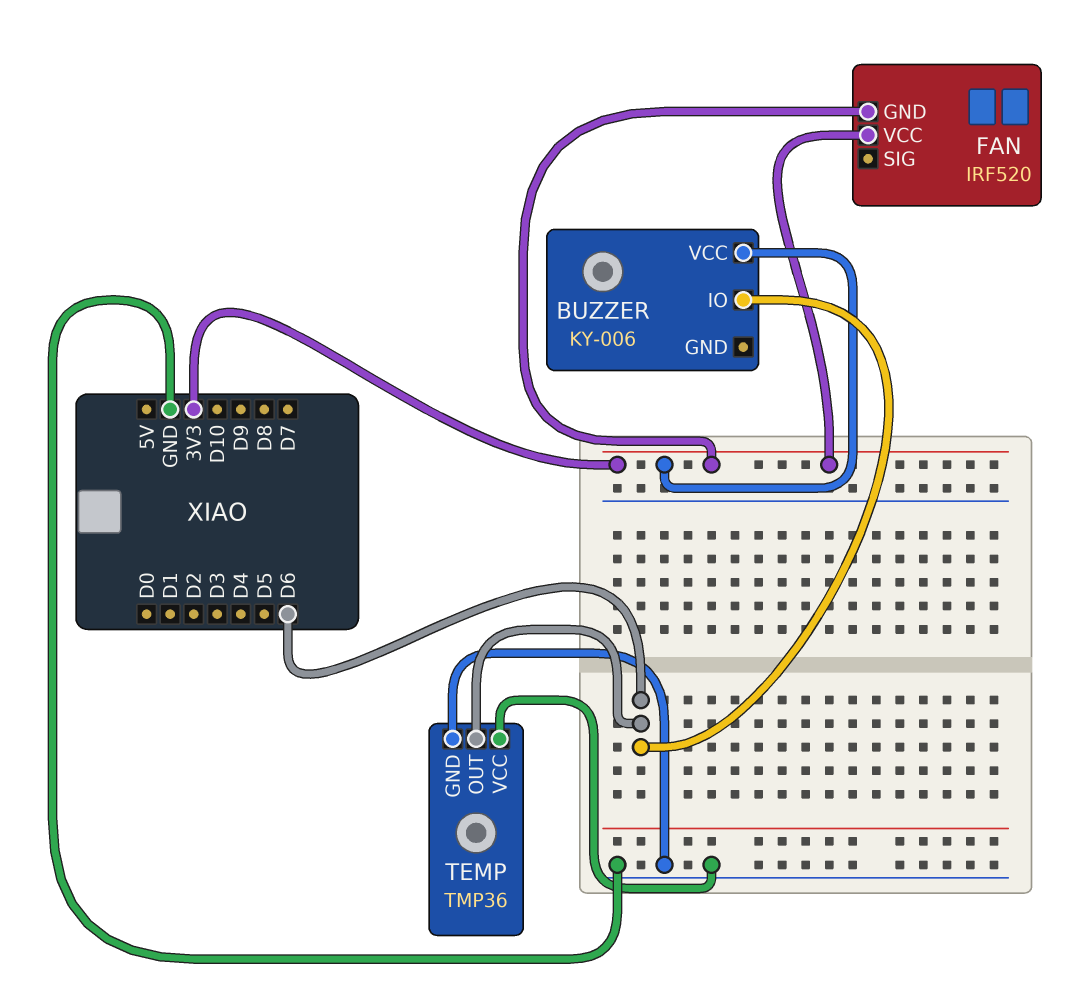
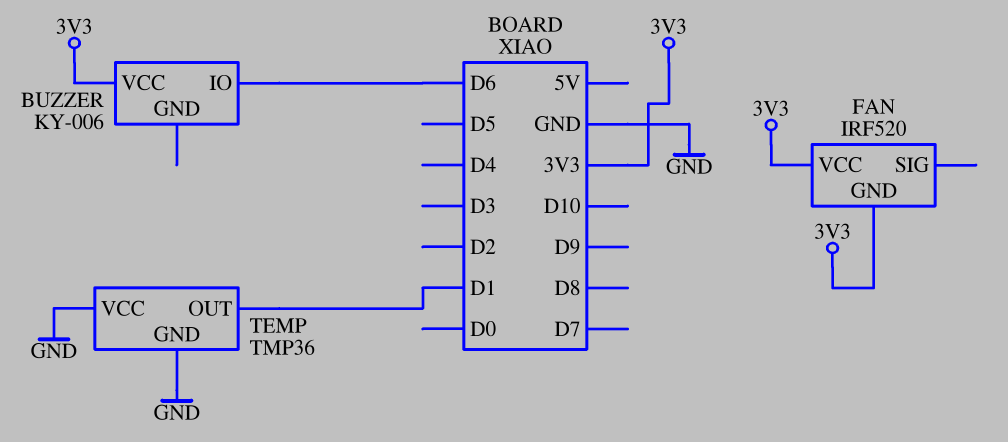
TEMP pin OUT: D6 -> D1

